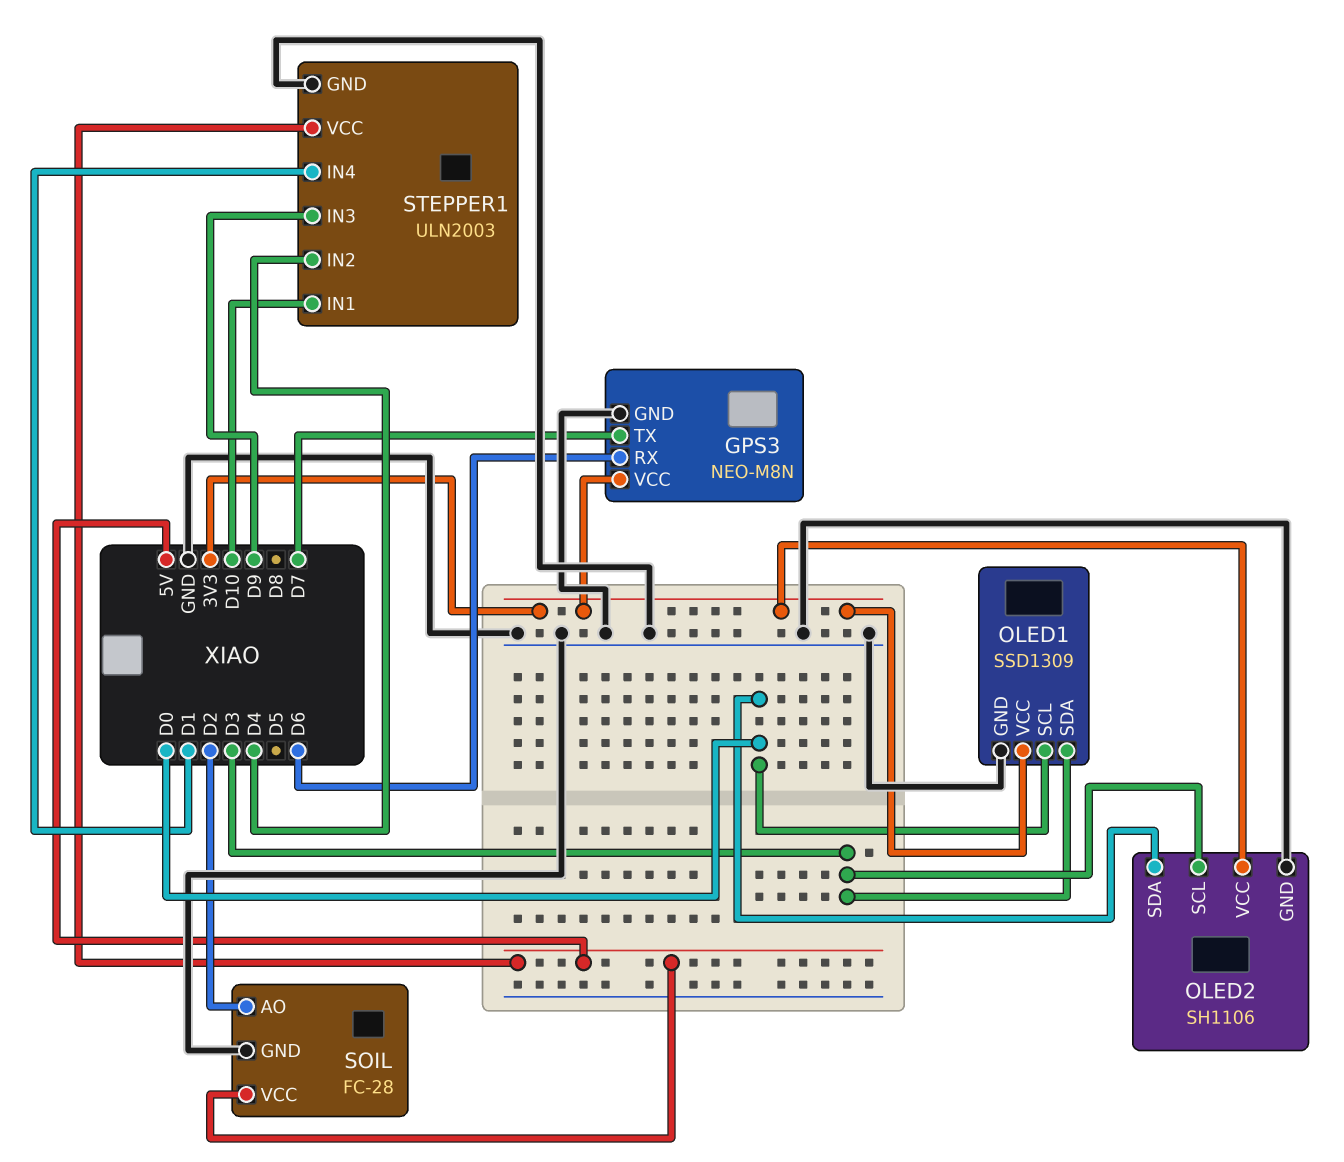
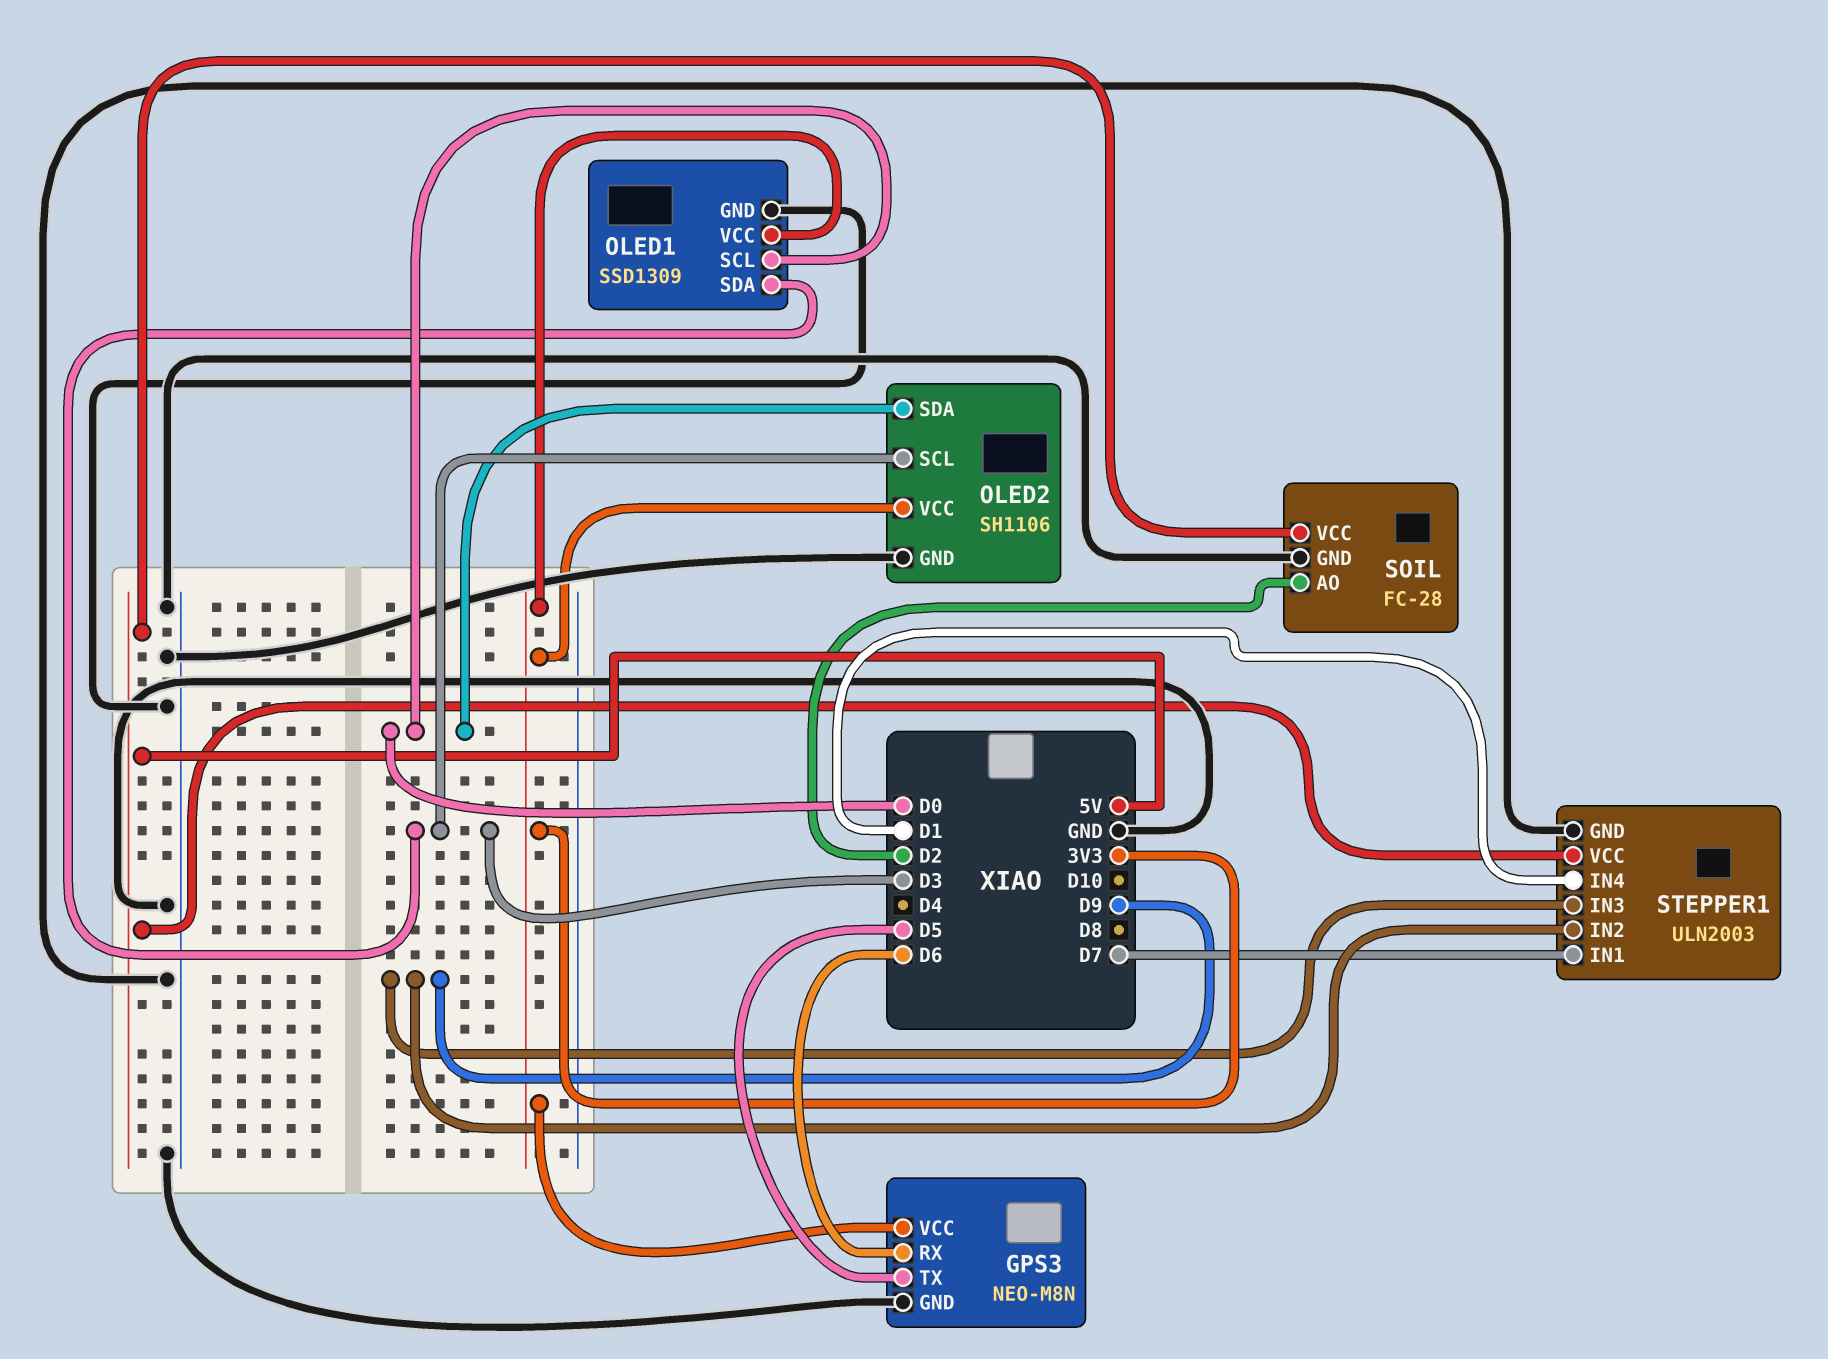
GPS3 pin TX: D7 -> D5
STEPPER1 pin IN1: D10 -> D7
STEPPER1 pin IN2: D4 -> D9

